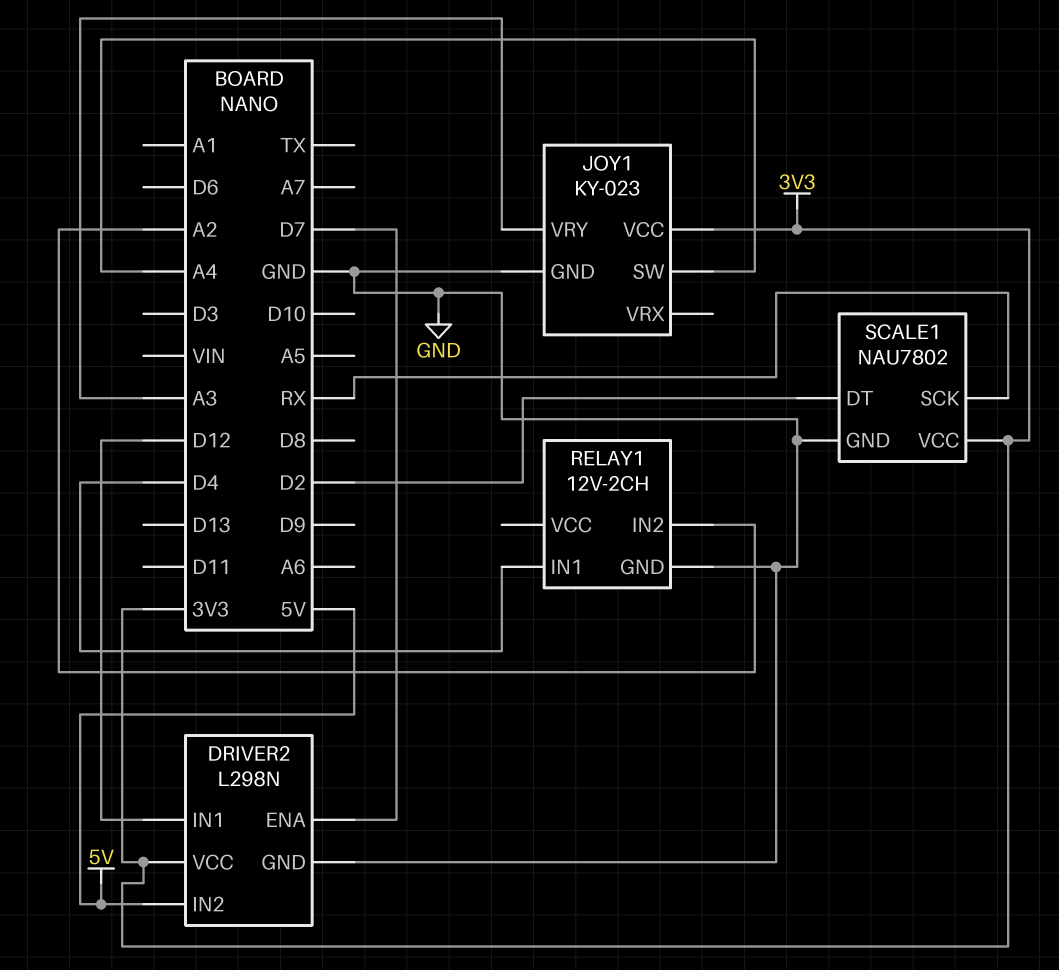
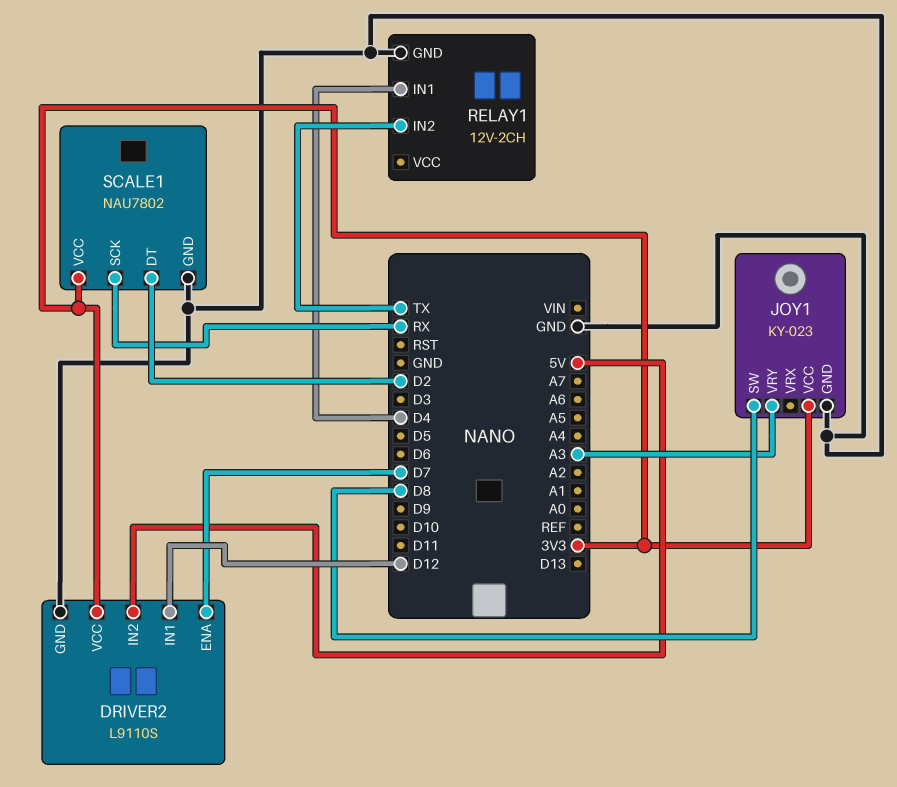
DRIVER2: L298N -> L9110S
JOY1 pin SW: A4 -> D8
RELAY1 pin IN2: A2 -> TX

